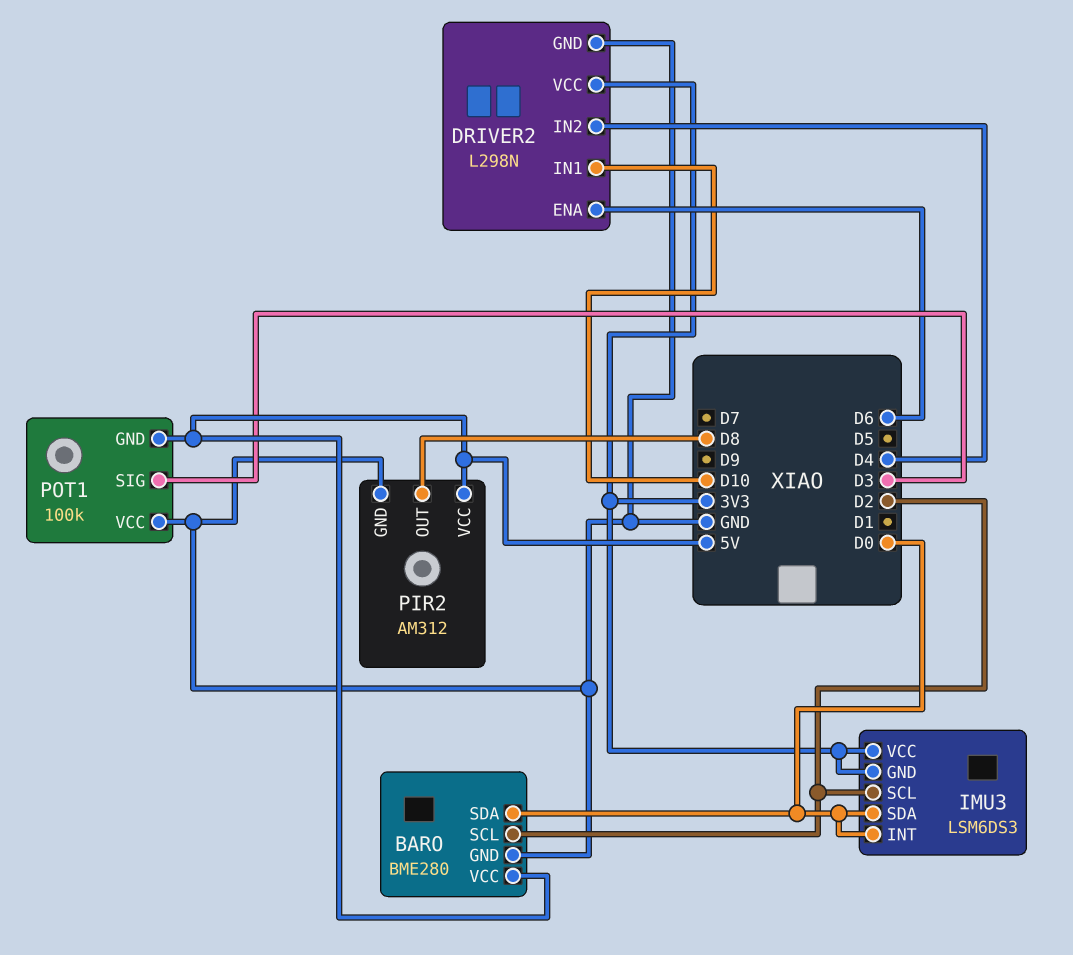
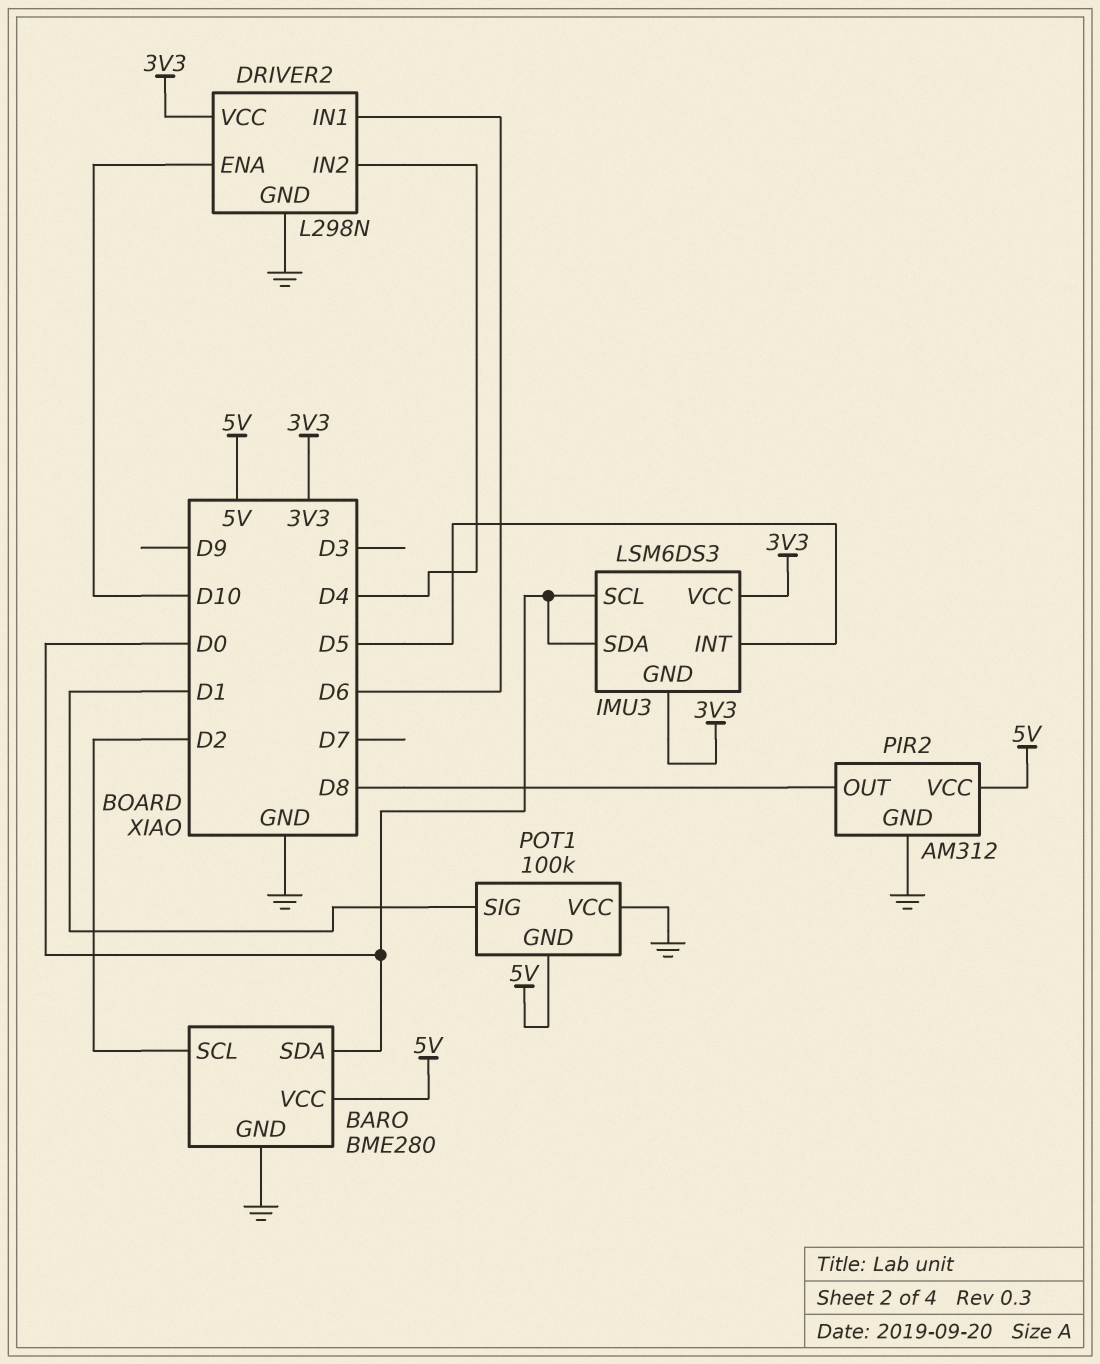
DRIVER2 pin ENA: D6 -> D10
DRIVER2 pin IN1: D10 -> D6
IMU3 pin INT: D0 -> D5
IMU3 pin SCL: D2 -> D0
POT1 pin SIG: D3 -> D1

